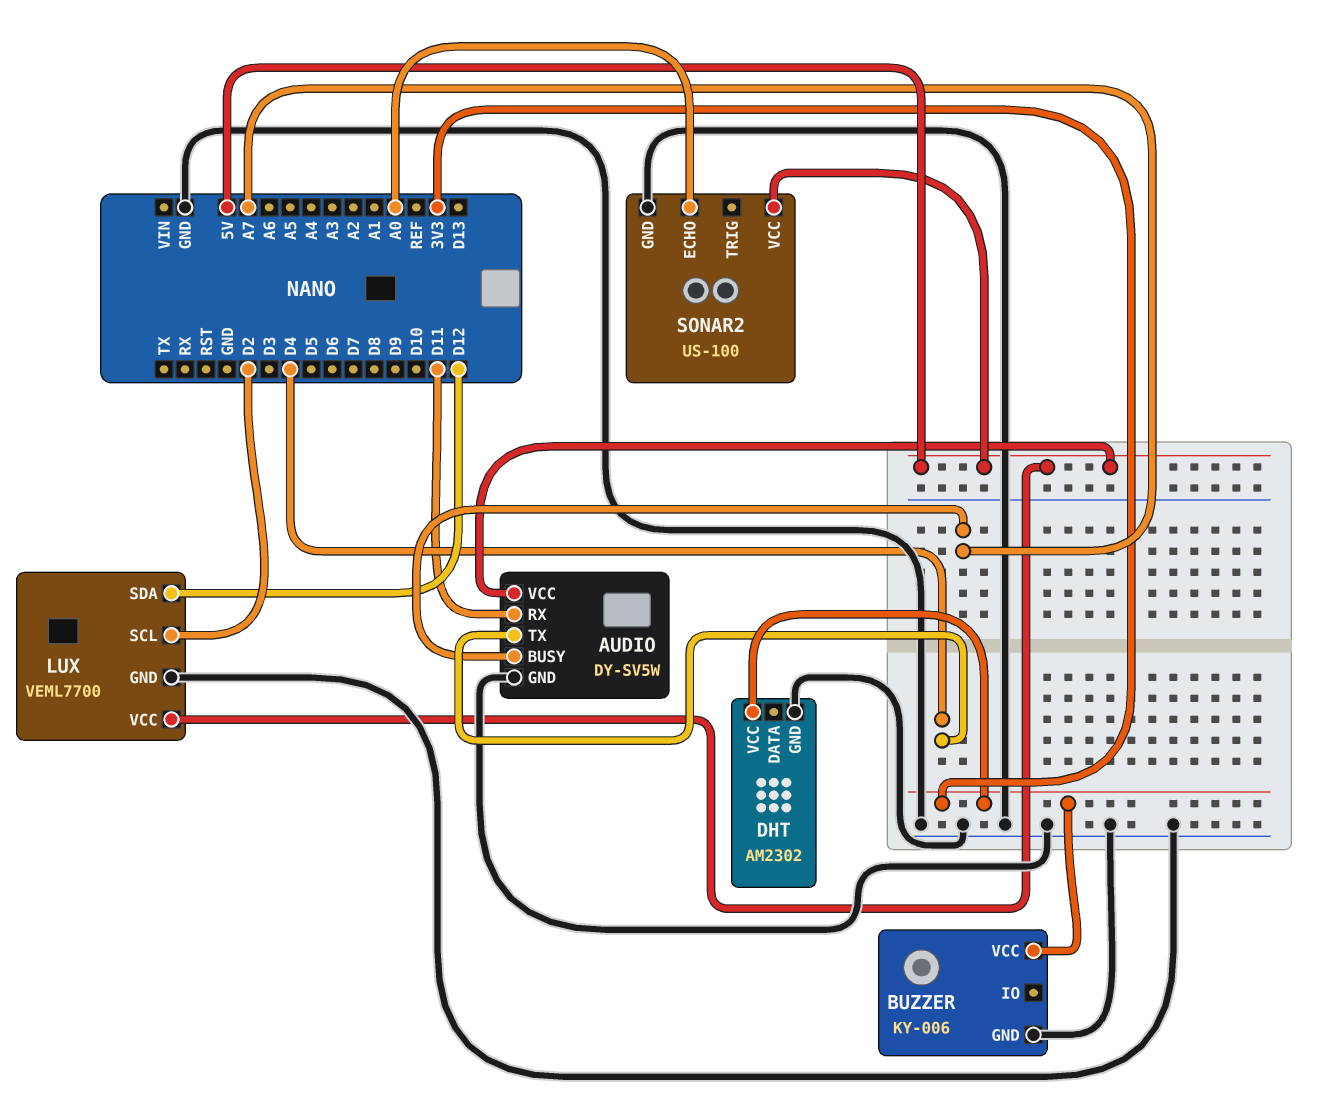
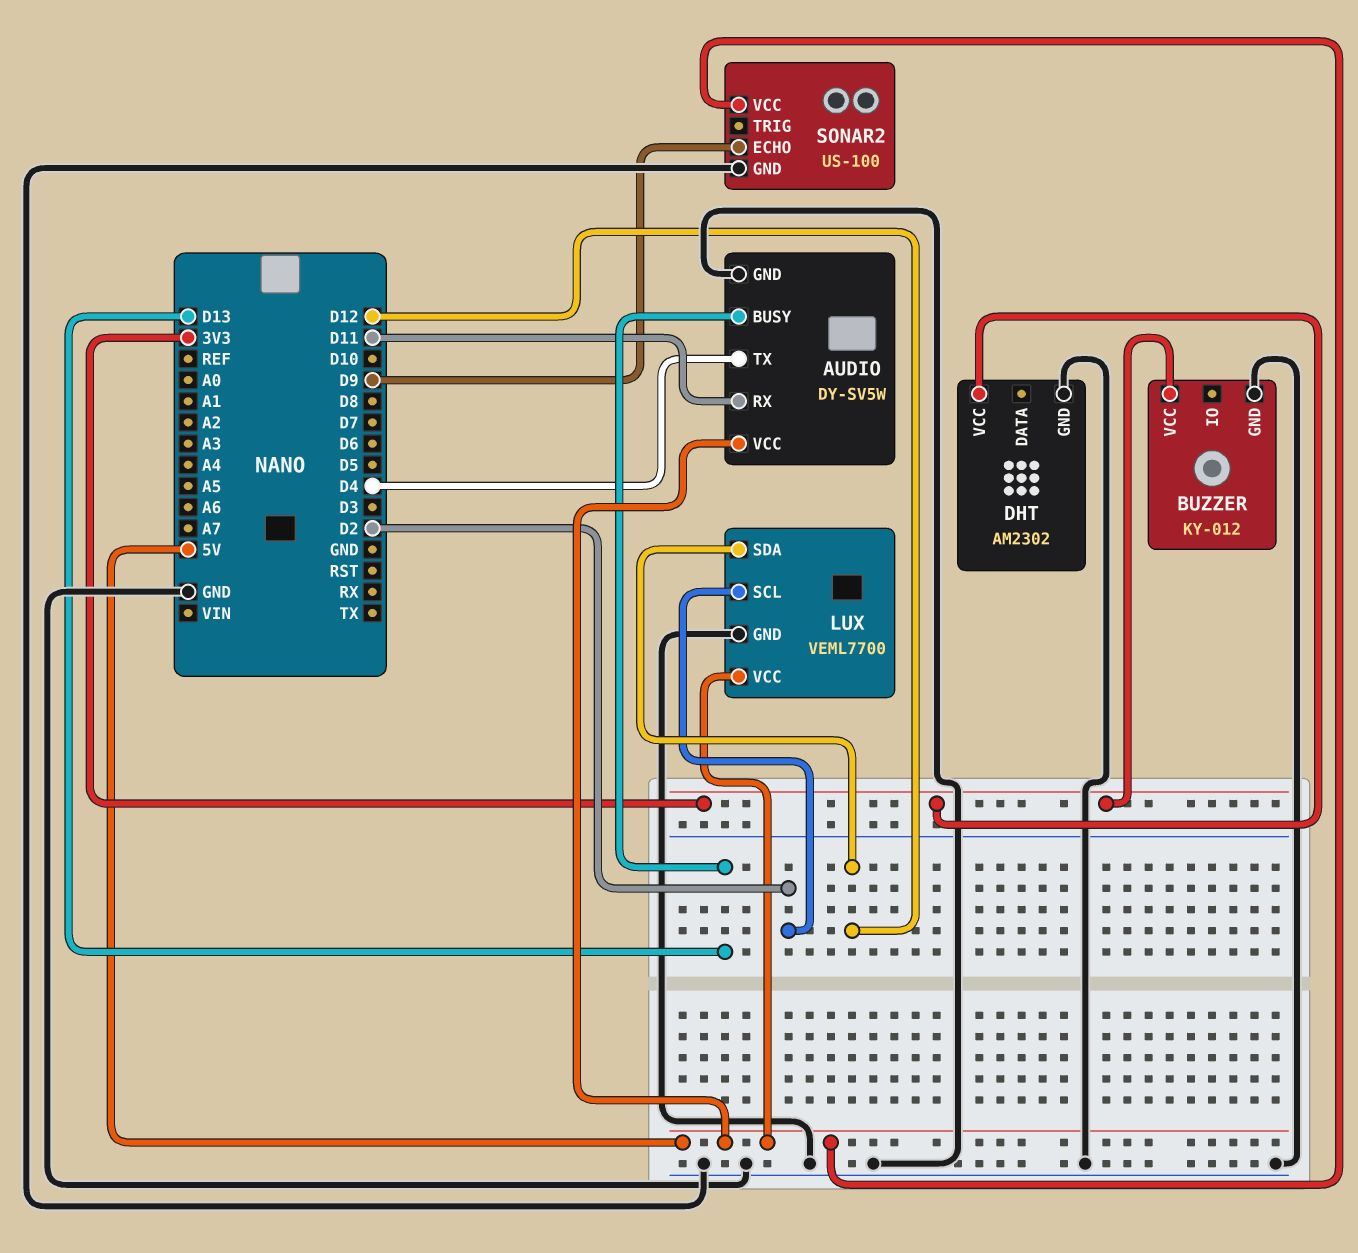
AUDIO pin BUSY: A7 -> D13
BUZZER: KY-006 -> KY-012
SONAR2 pin ECHO: A0 -> D9

